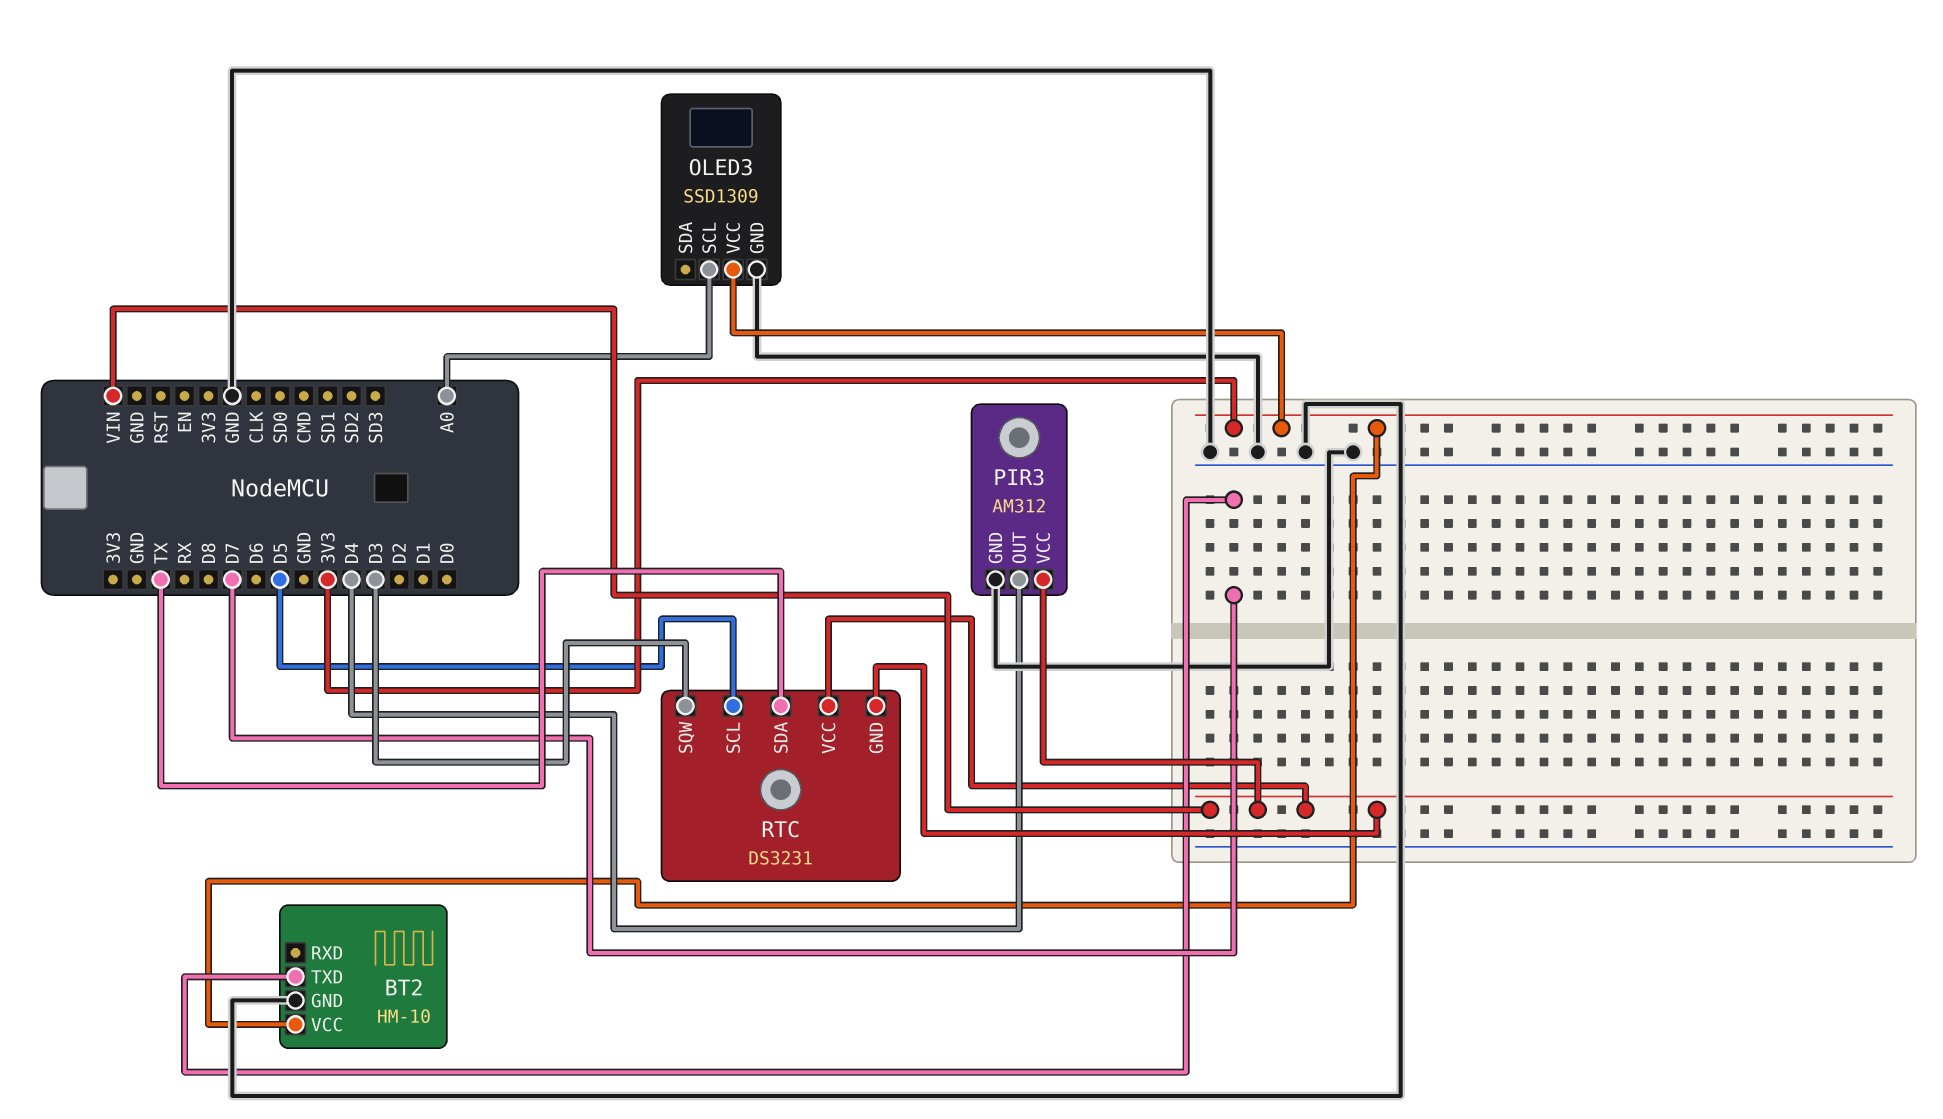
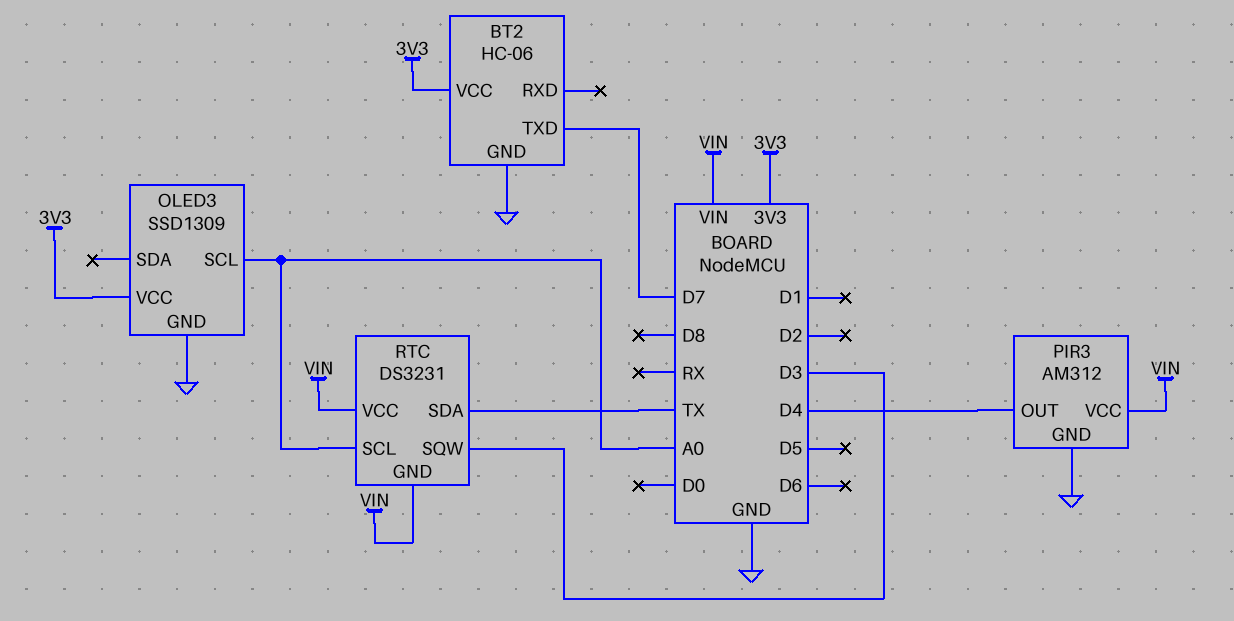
BT2: HM-10 -> HC-06
RTC pin SCL: D5 -> A0

